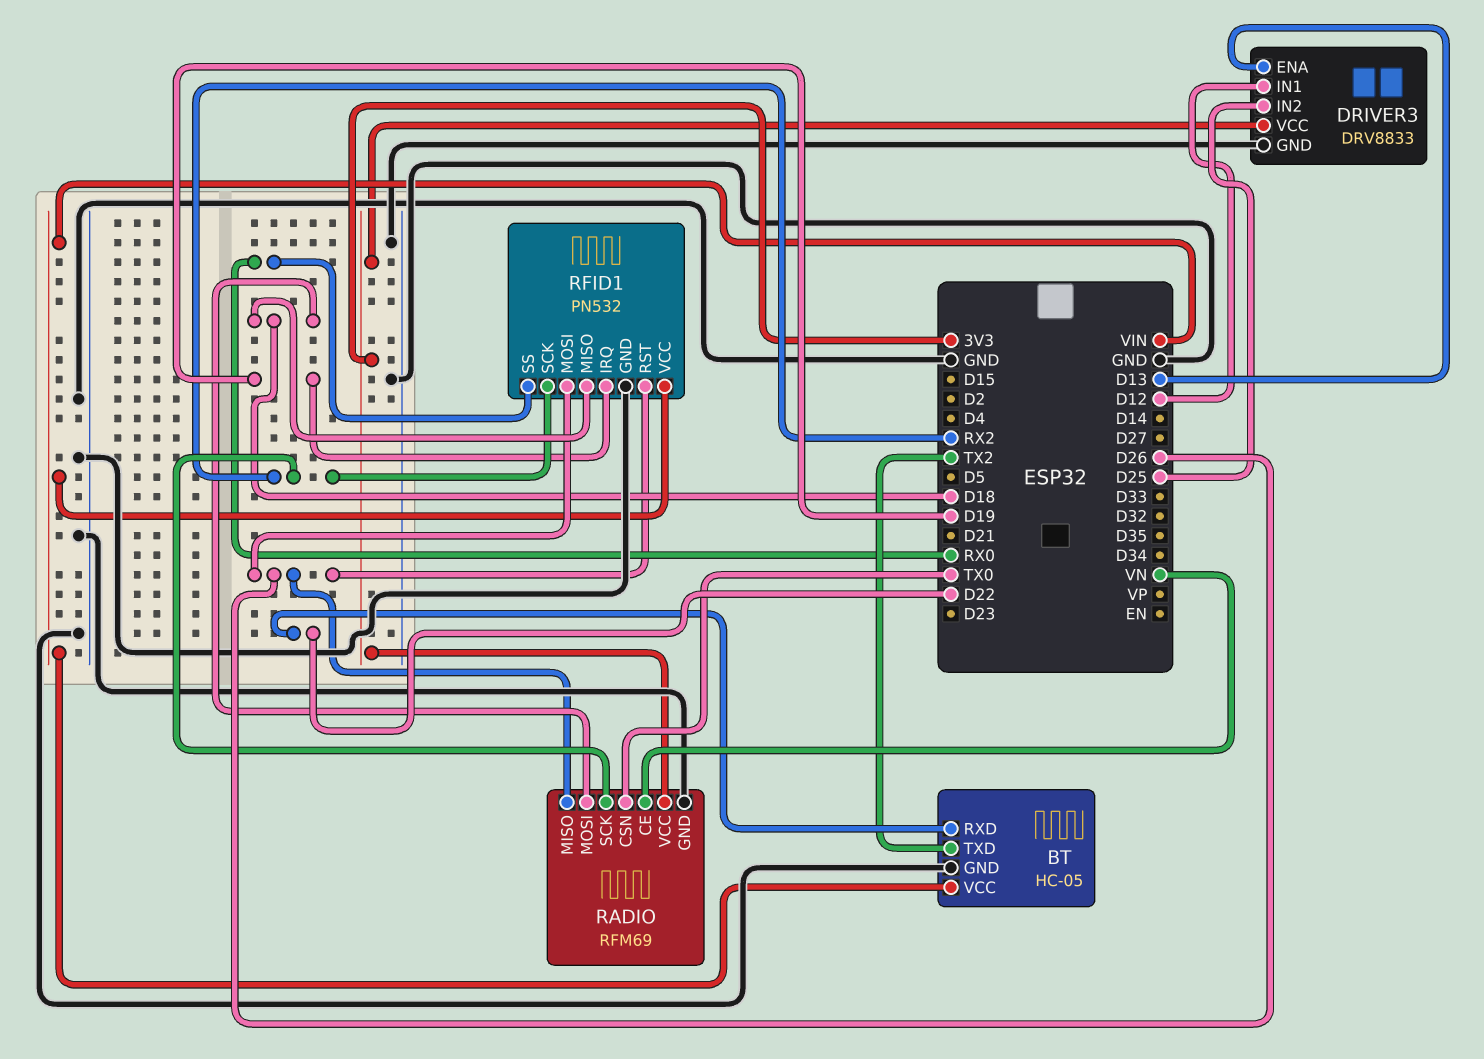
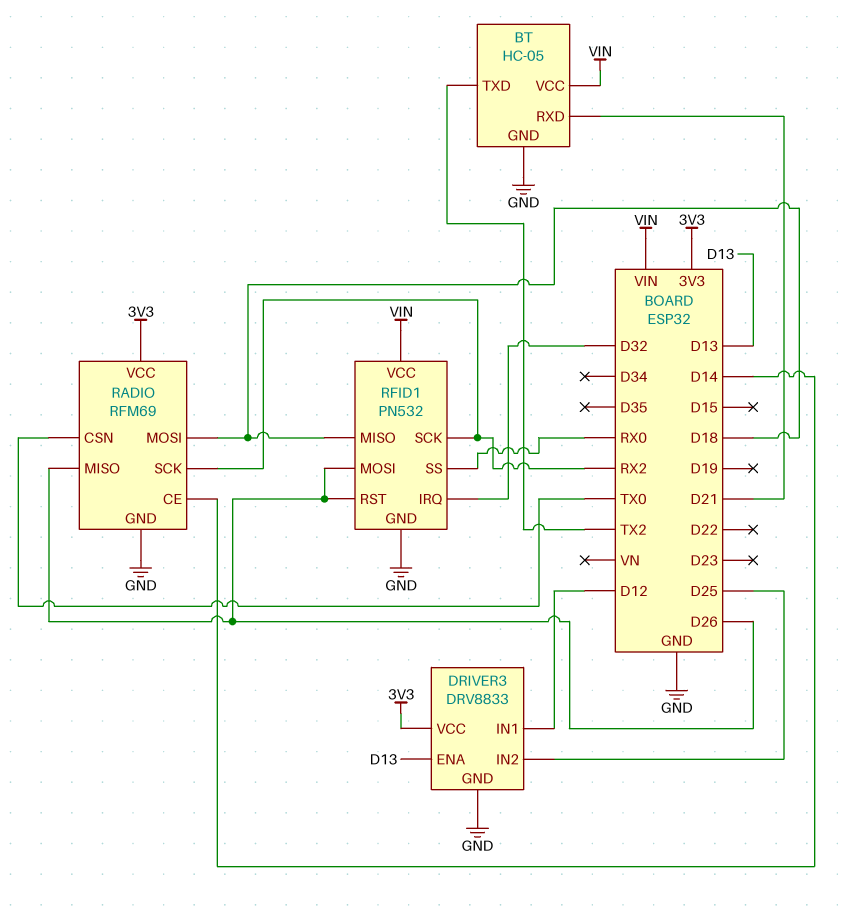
BT pin RXD: D22 -> D21
RADIO pin CE: VN -> D14
RFID1 pin IRQ: D19 -> D32

